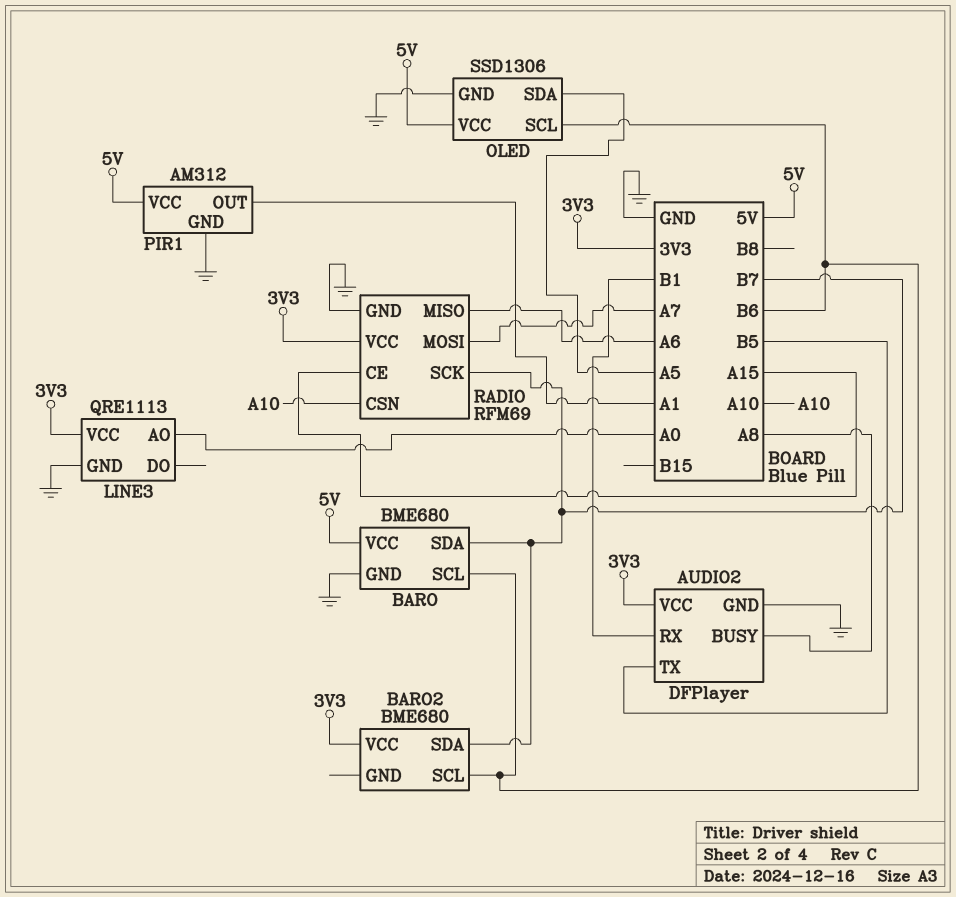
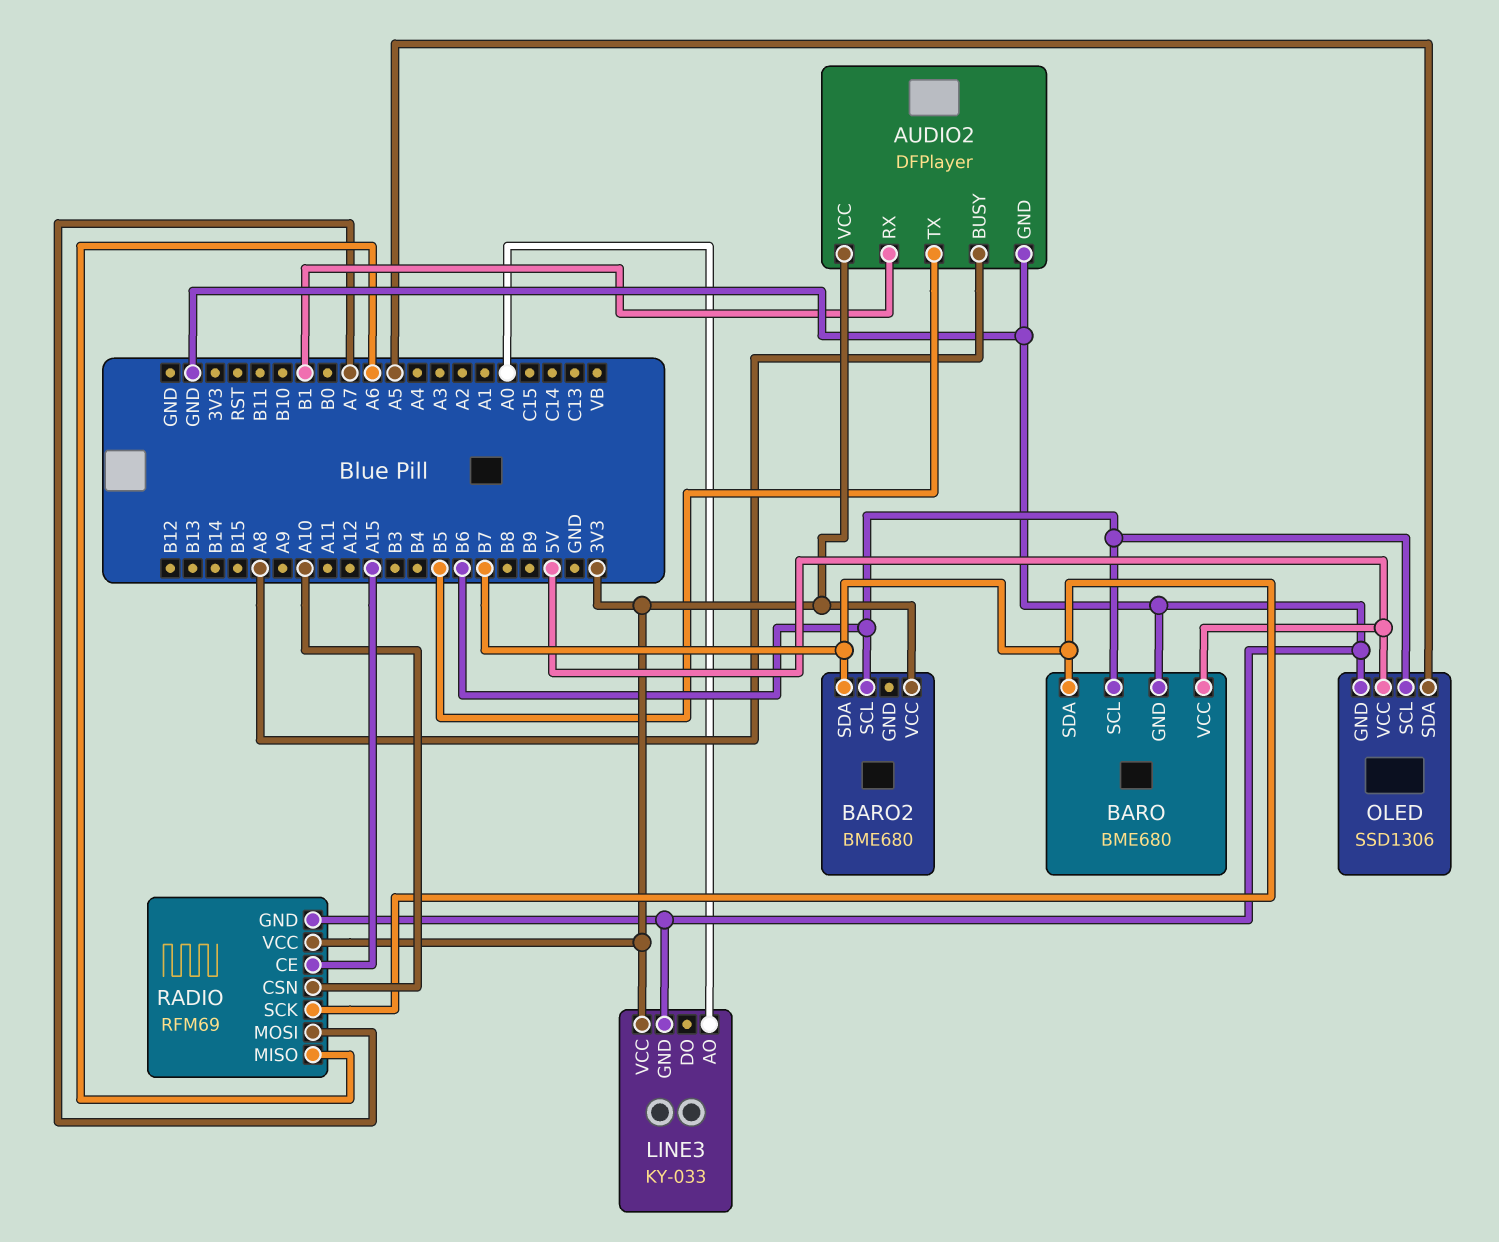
LINE3: QRE1113 -> KY-033
PIR1: AM312 -> none
PIR1 pin GND: GND -> none
PIR1 pin OUT: A1 -> none
PIR1 pin VCC: 5V -> none

